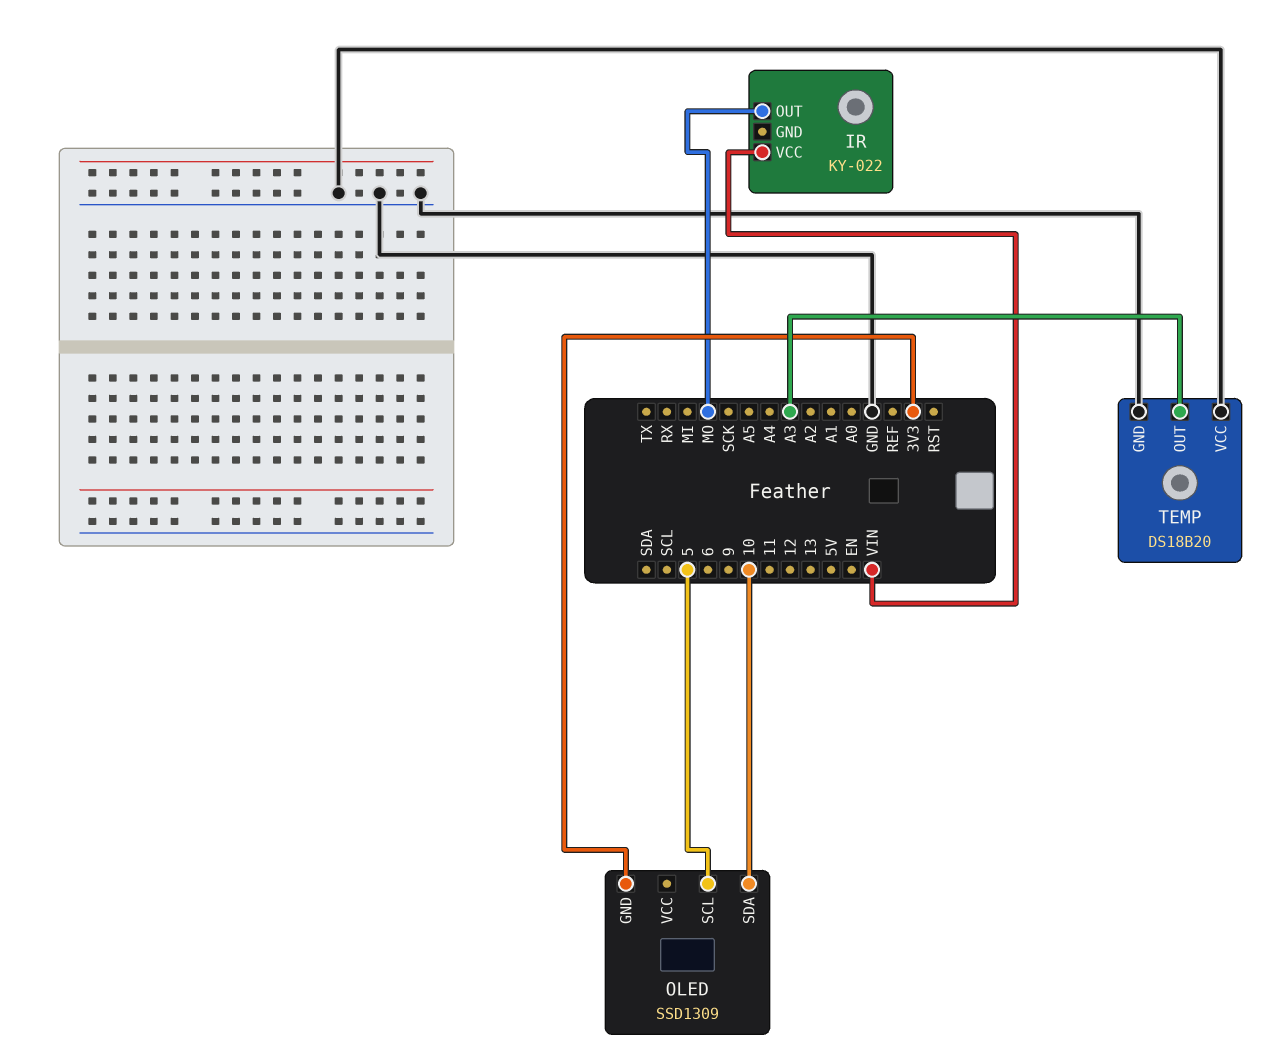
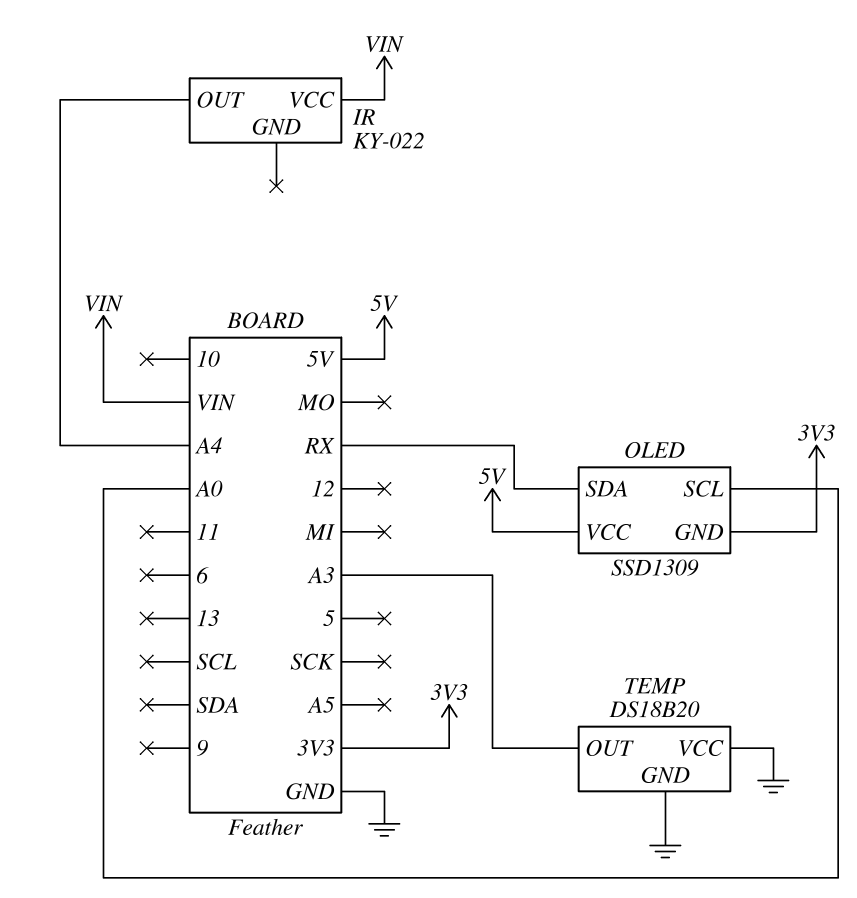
IR pin OUT: MO -> A4
OLED pin SCL: 5 -> A0
OLED pin SDA: 10 -> RX
OLED pin VCC: none -> 5V

